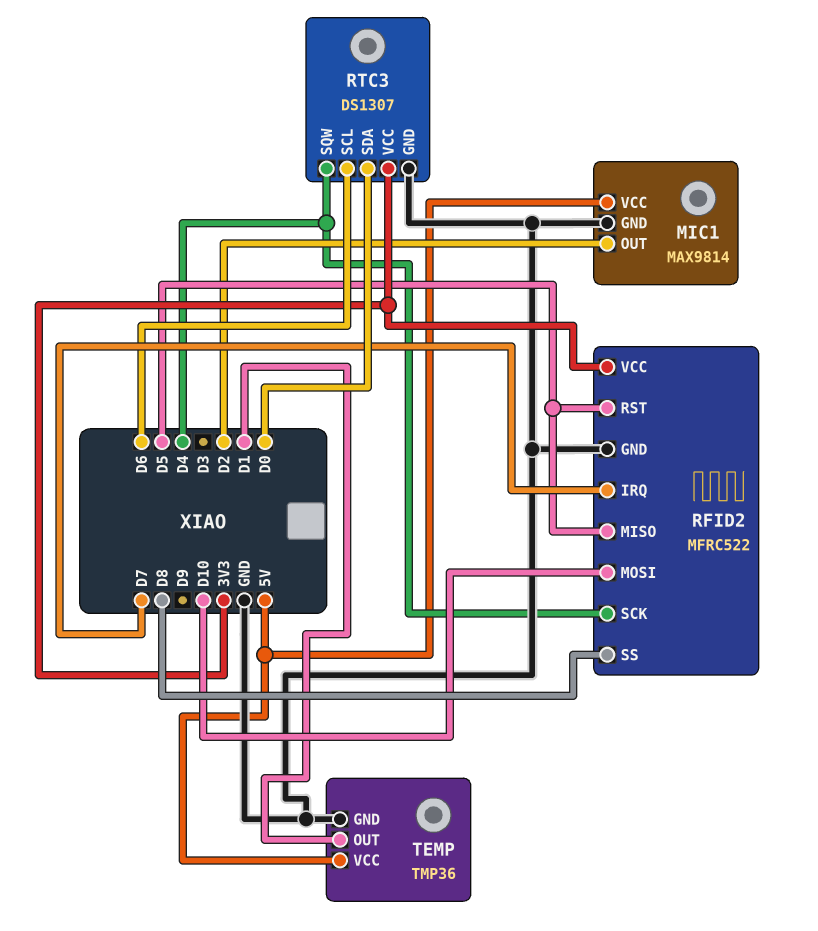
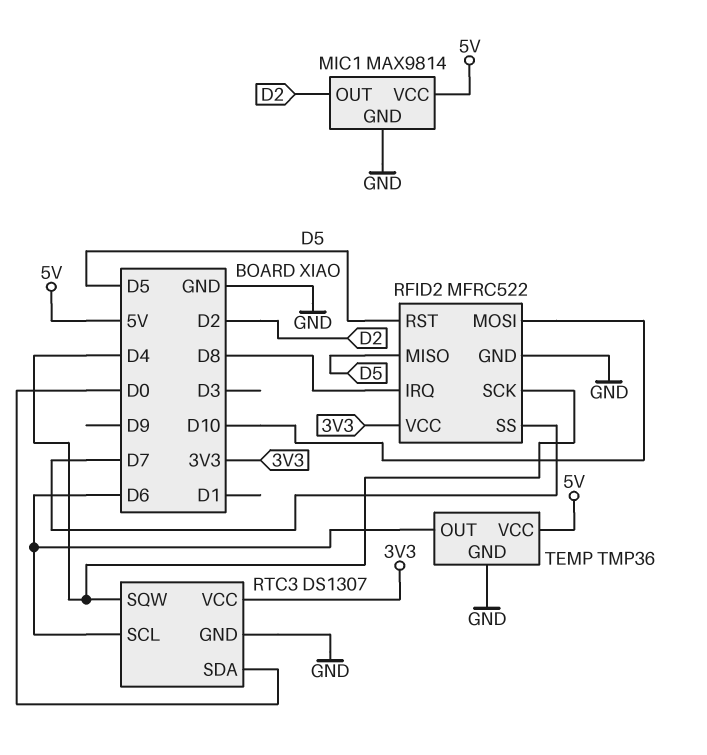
RFID2 pin IRQ: D7 -> D8
RFID2 pin SS: D8 -> D7
TEMP pin OUT: D1 -> D6

